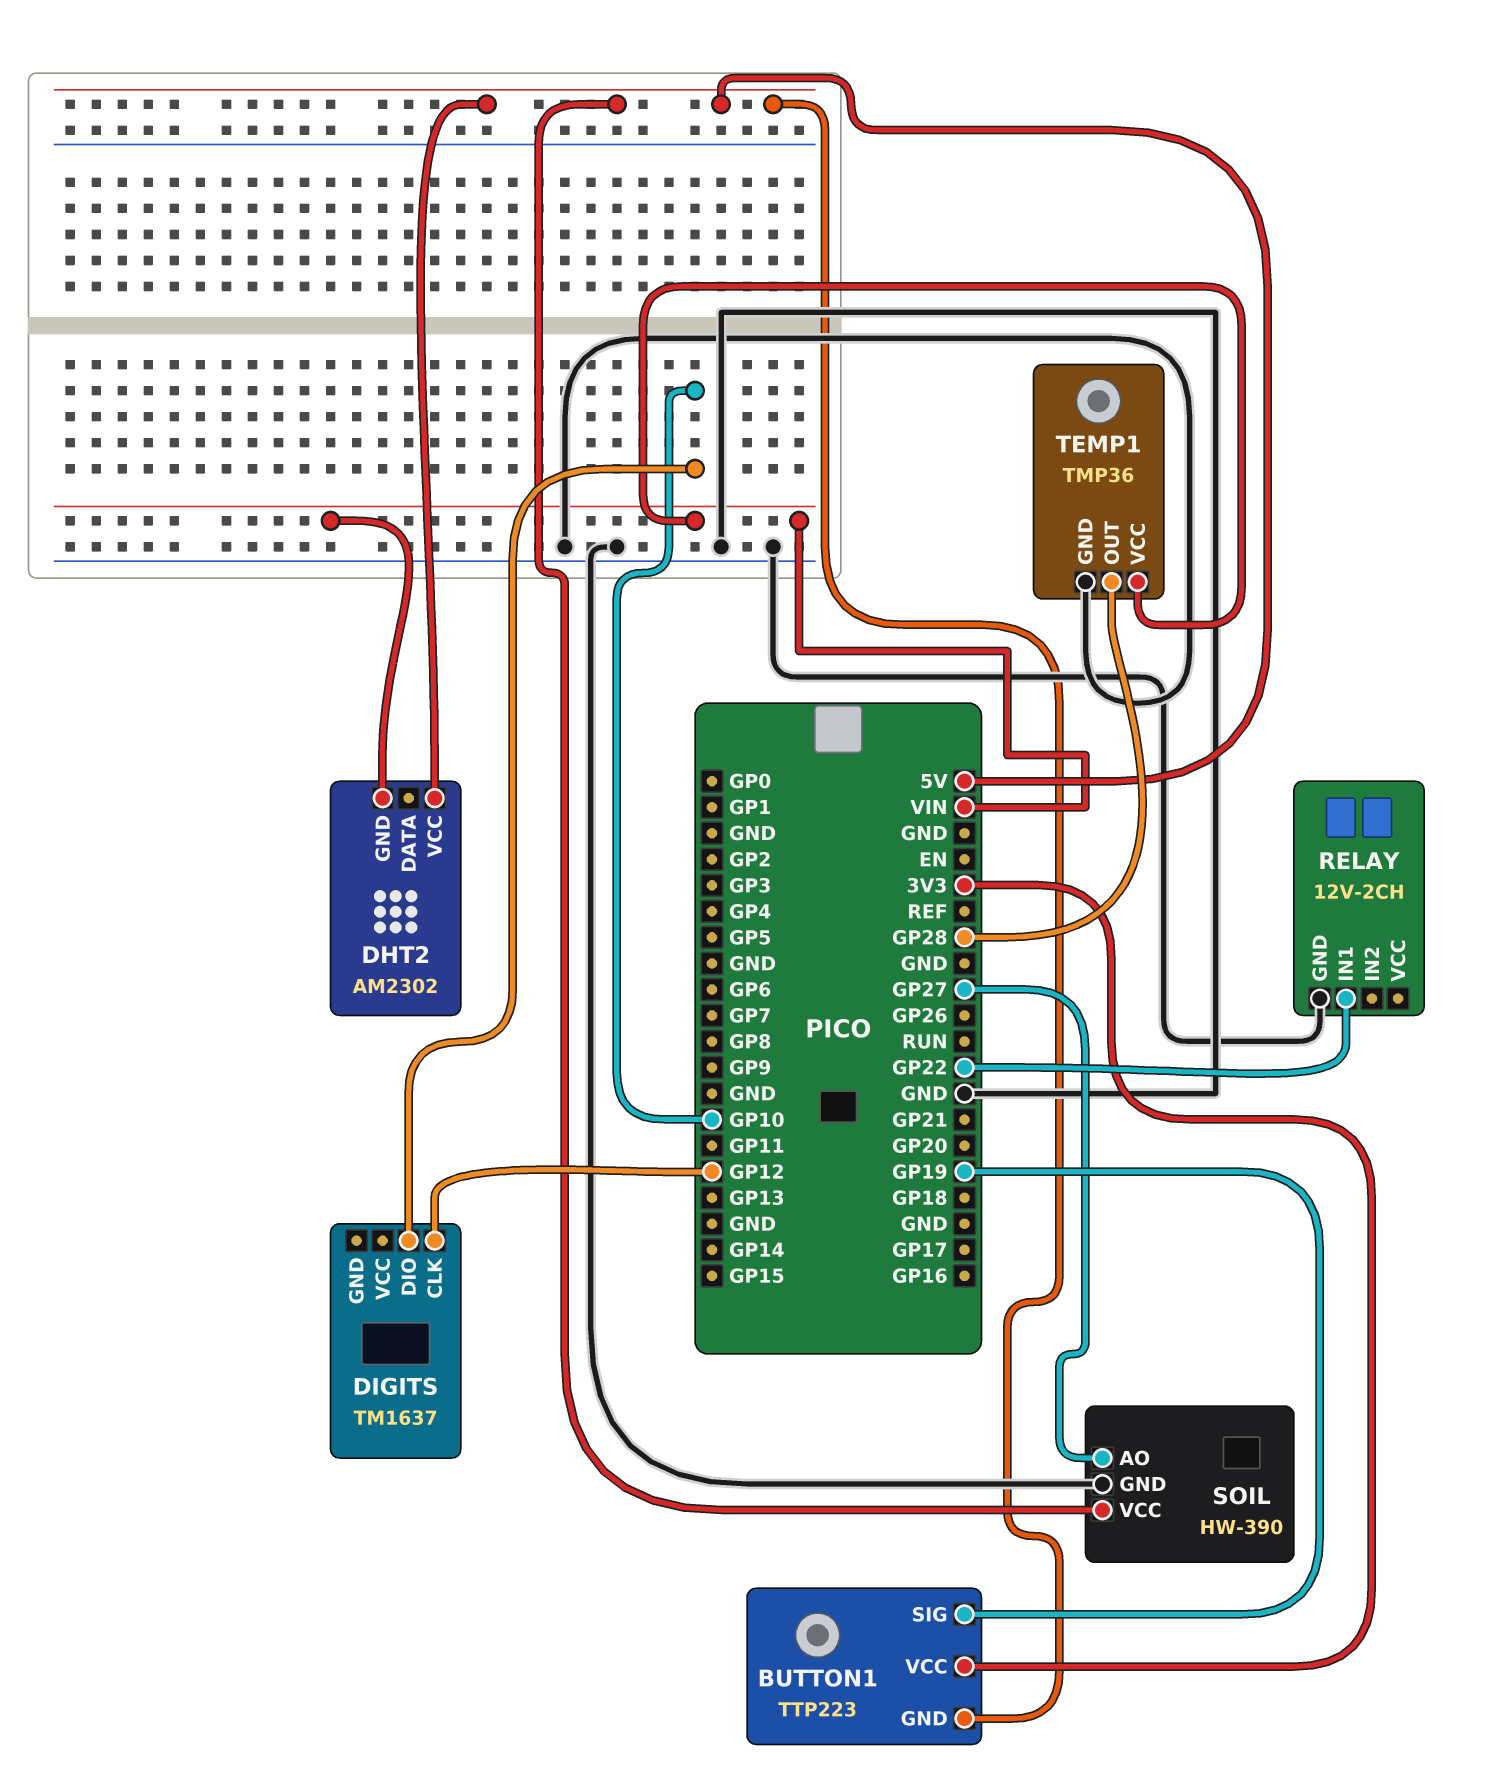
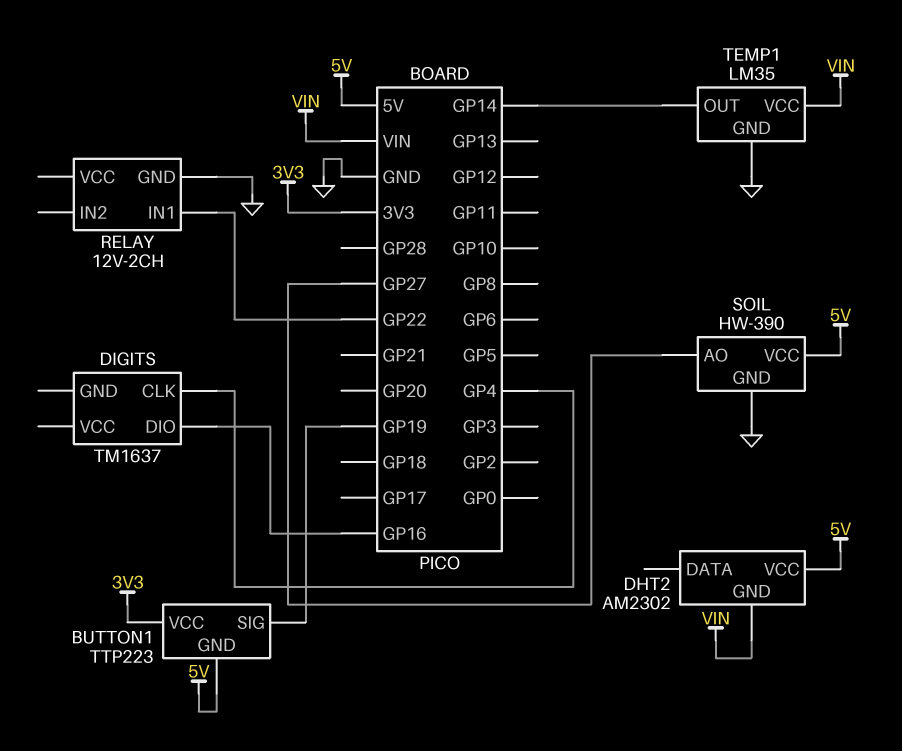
DIGITS pin CLK: GP12 -> GP4
DIGITS pin DIO: GP10 -> GP16
TEMP1: TMP36 -> LM35
TEMP1 pin OUT: GP28 -> GP14

